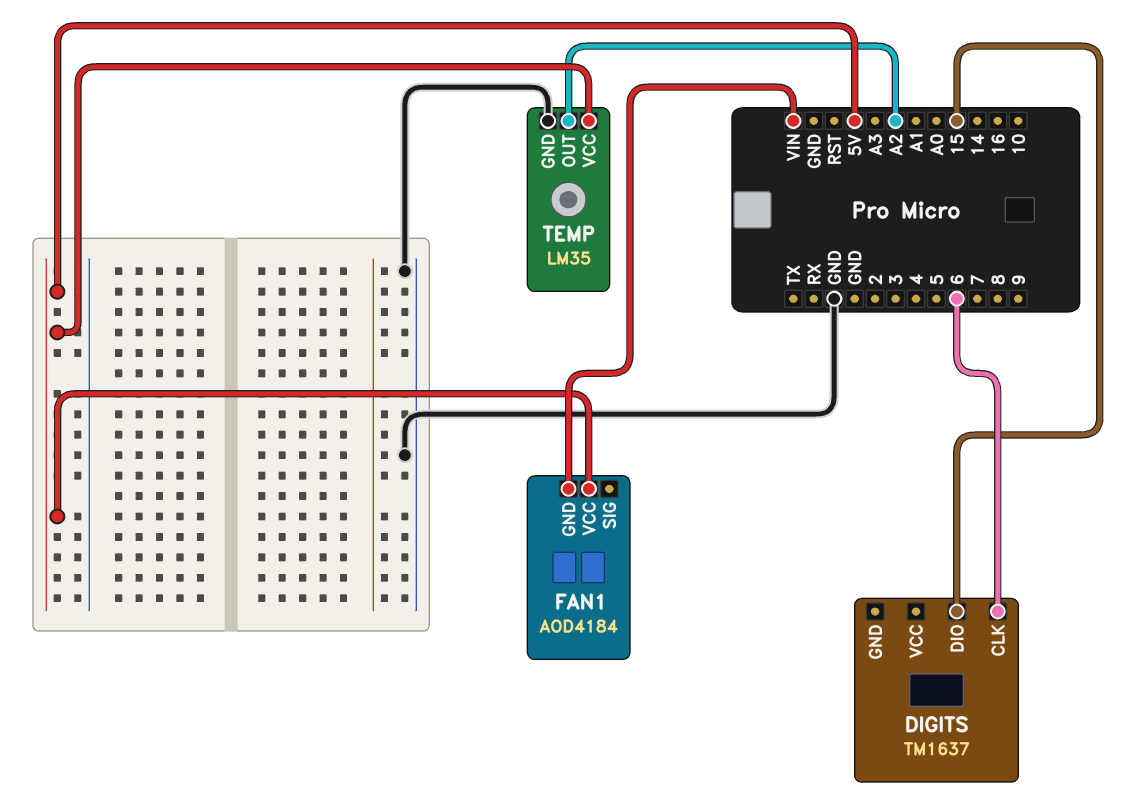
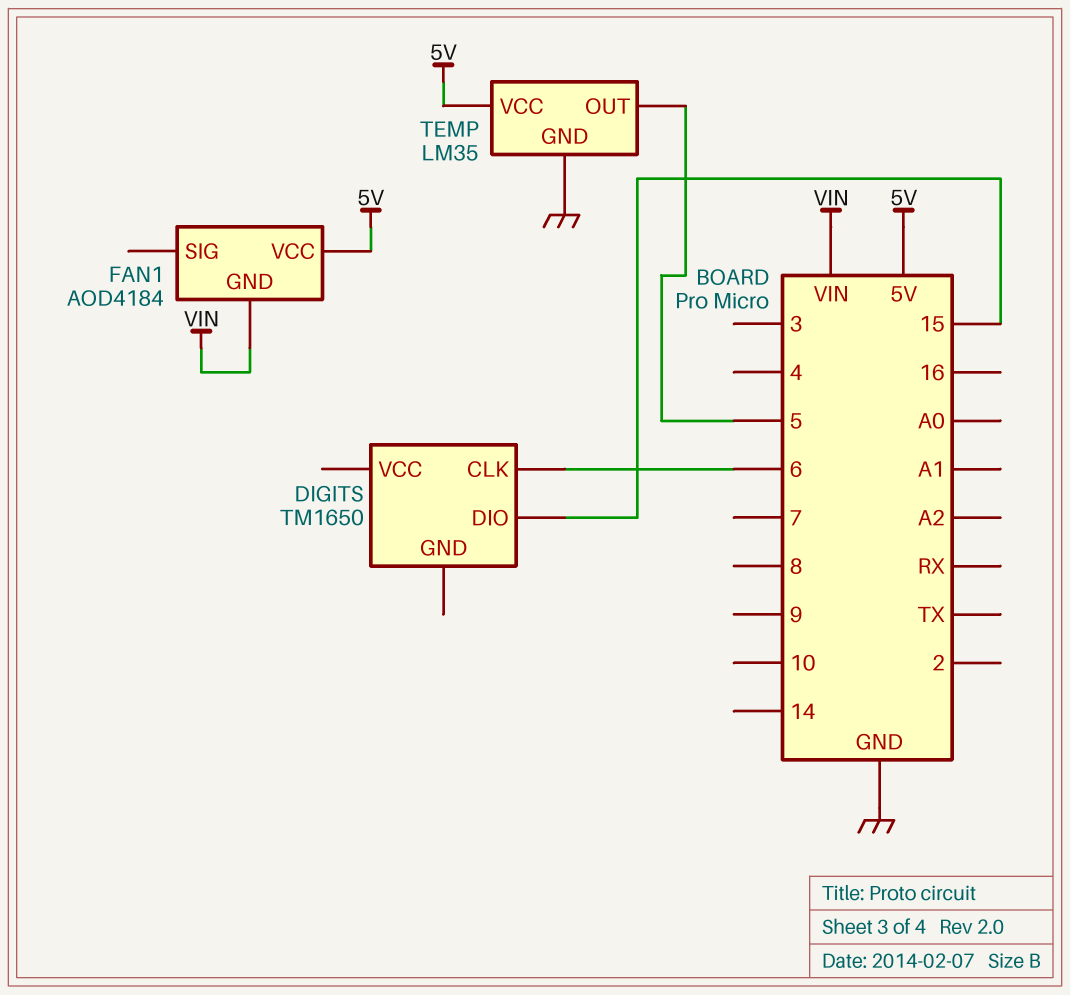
DIGITS: TM1637 -> TM1650
TEMP pin OUT: A2 -> 5

